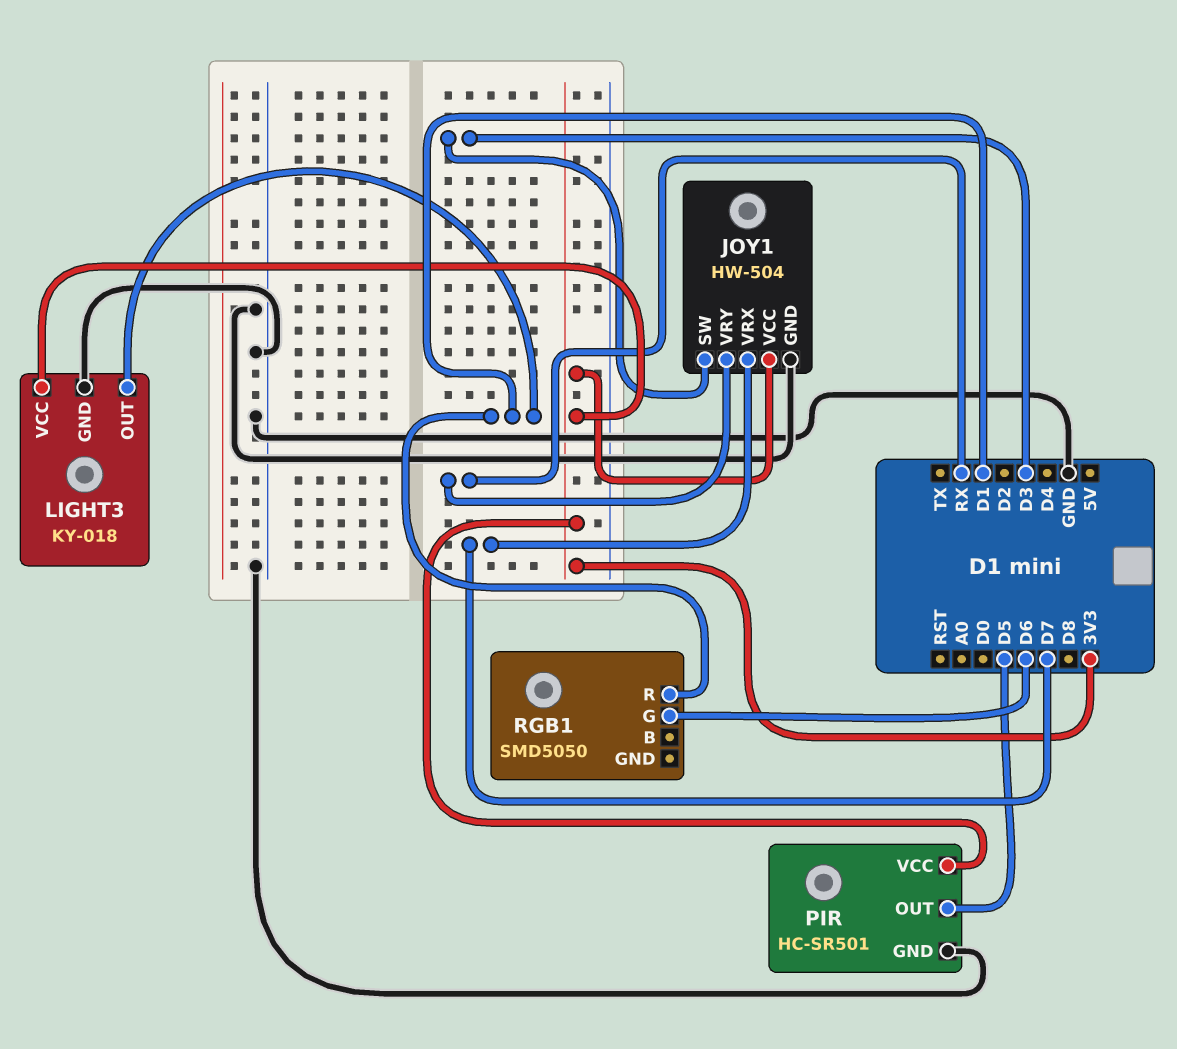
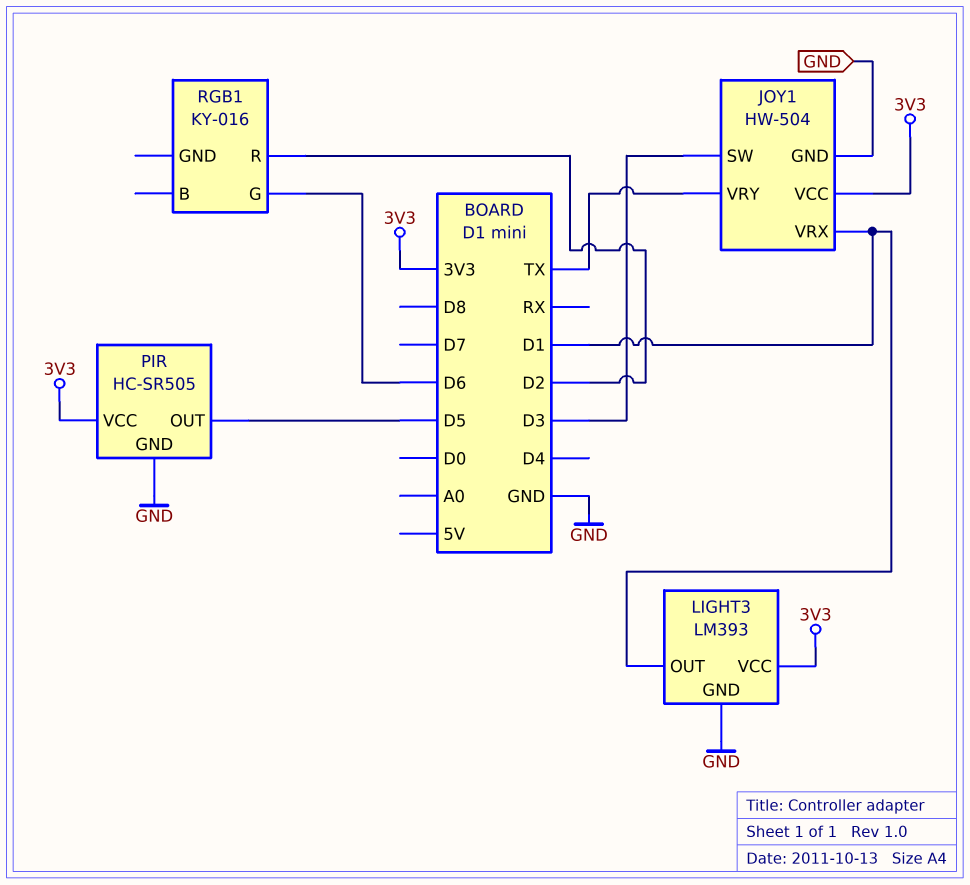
JOY1 pin VRX: D7 -> D1
JOY1 pin VRY: RX -> TX
LIGHT3: KY-018 -> LM393
PIR: HC-SR501 -> HC-SR505
RGB1: SMD5050 -> KY-016
RGB1 pin R: D1 -> D2

